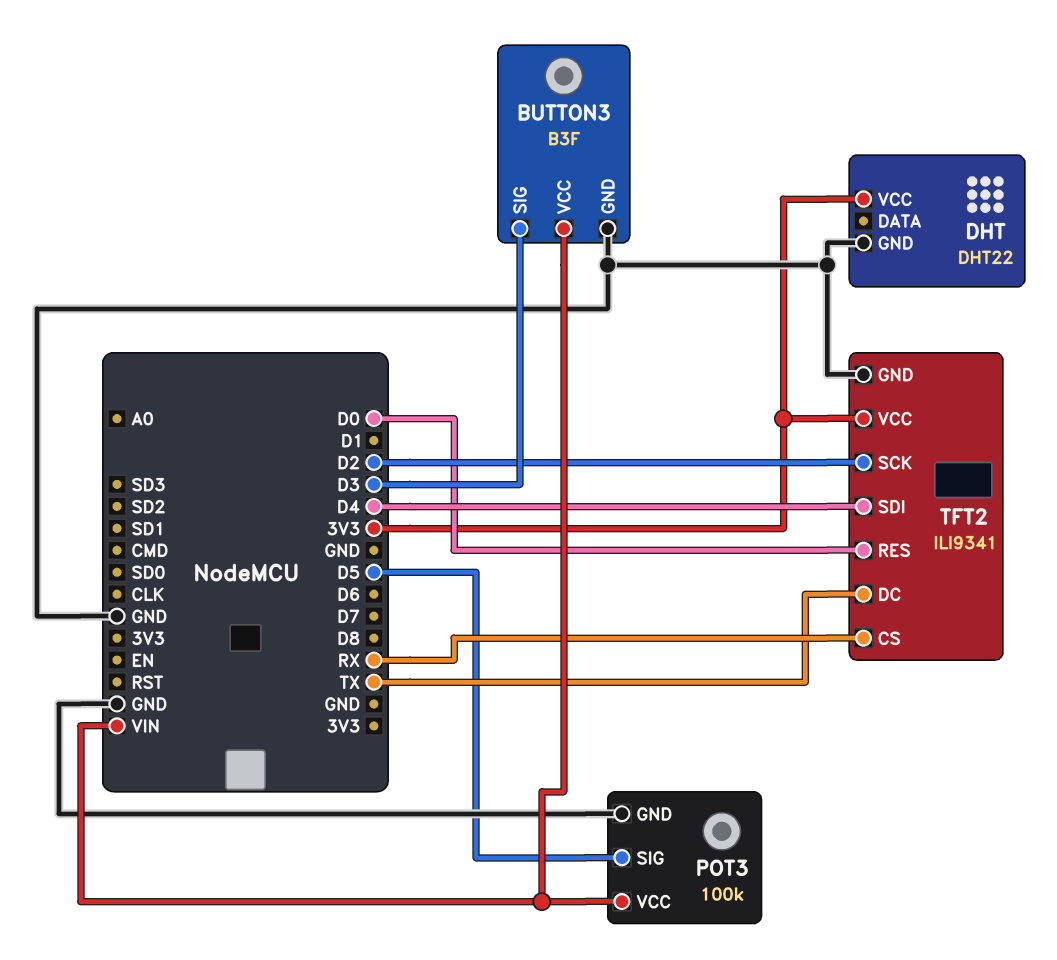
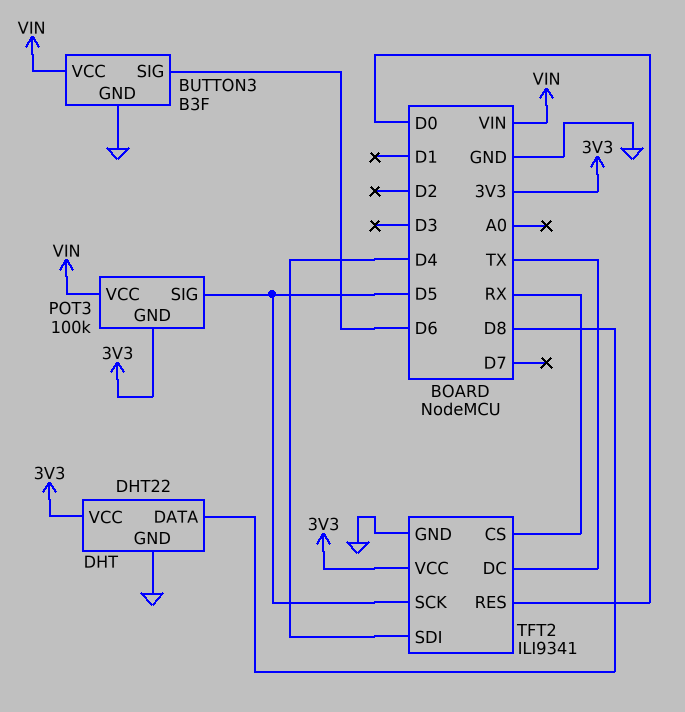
BUTTON3 pin SIG: D3 -> D6
DHT pin DATA: none -> D8
POT3 pin GND: GND -> 3V3
TFT2 pin SCK: D2 -> D5

